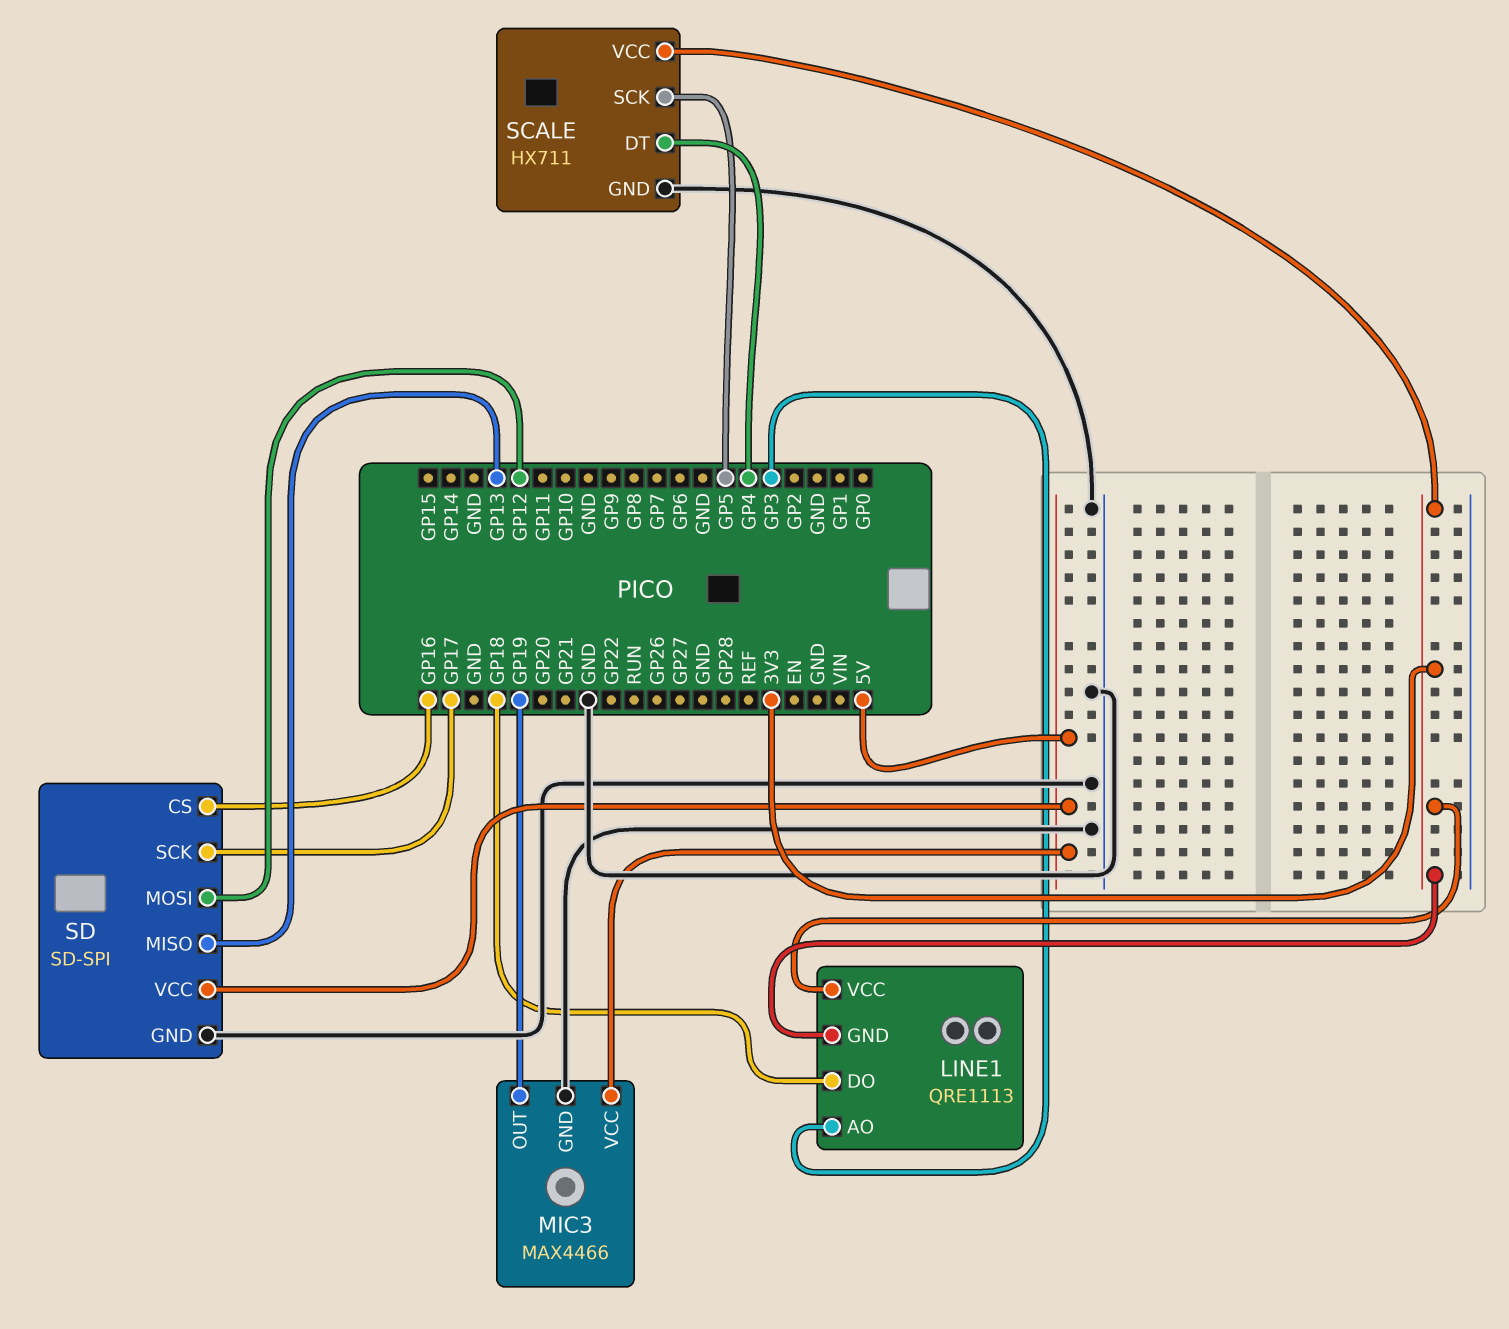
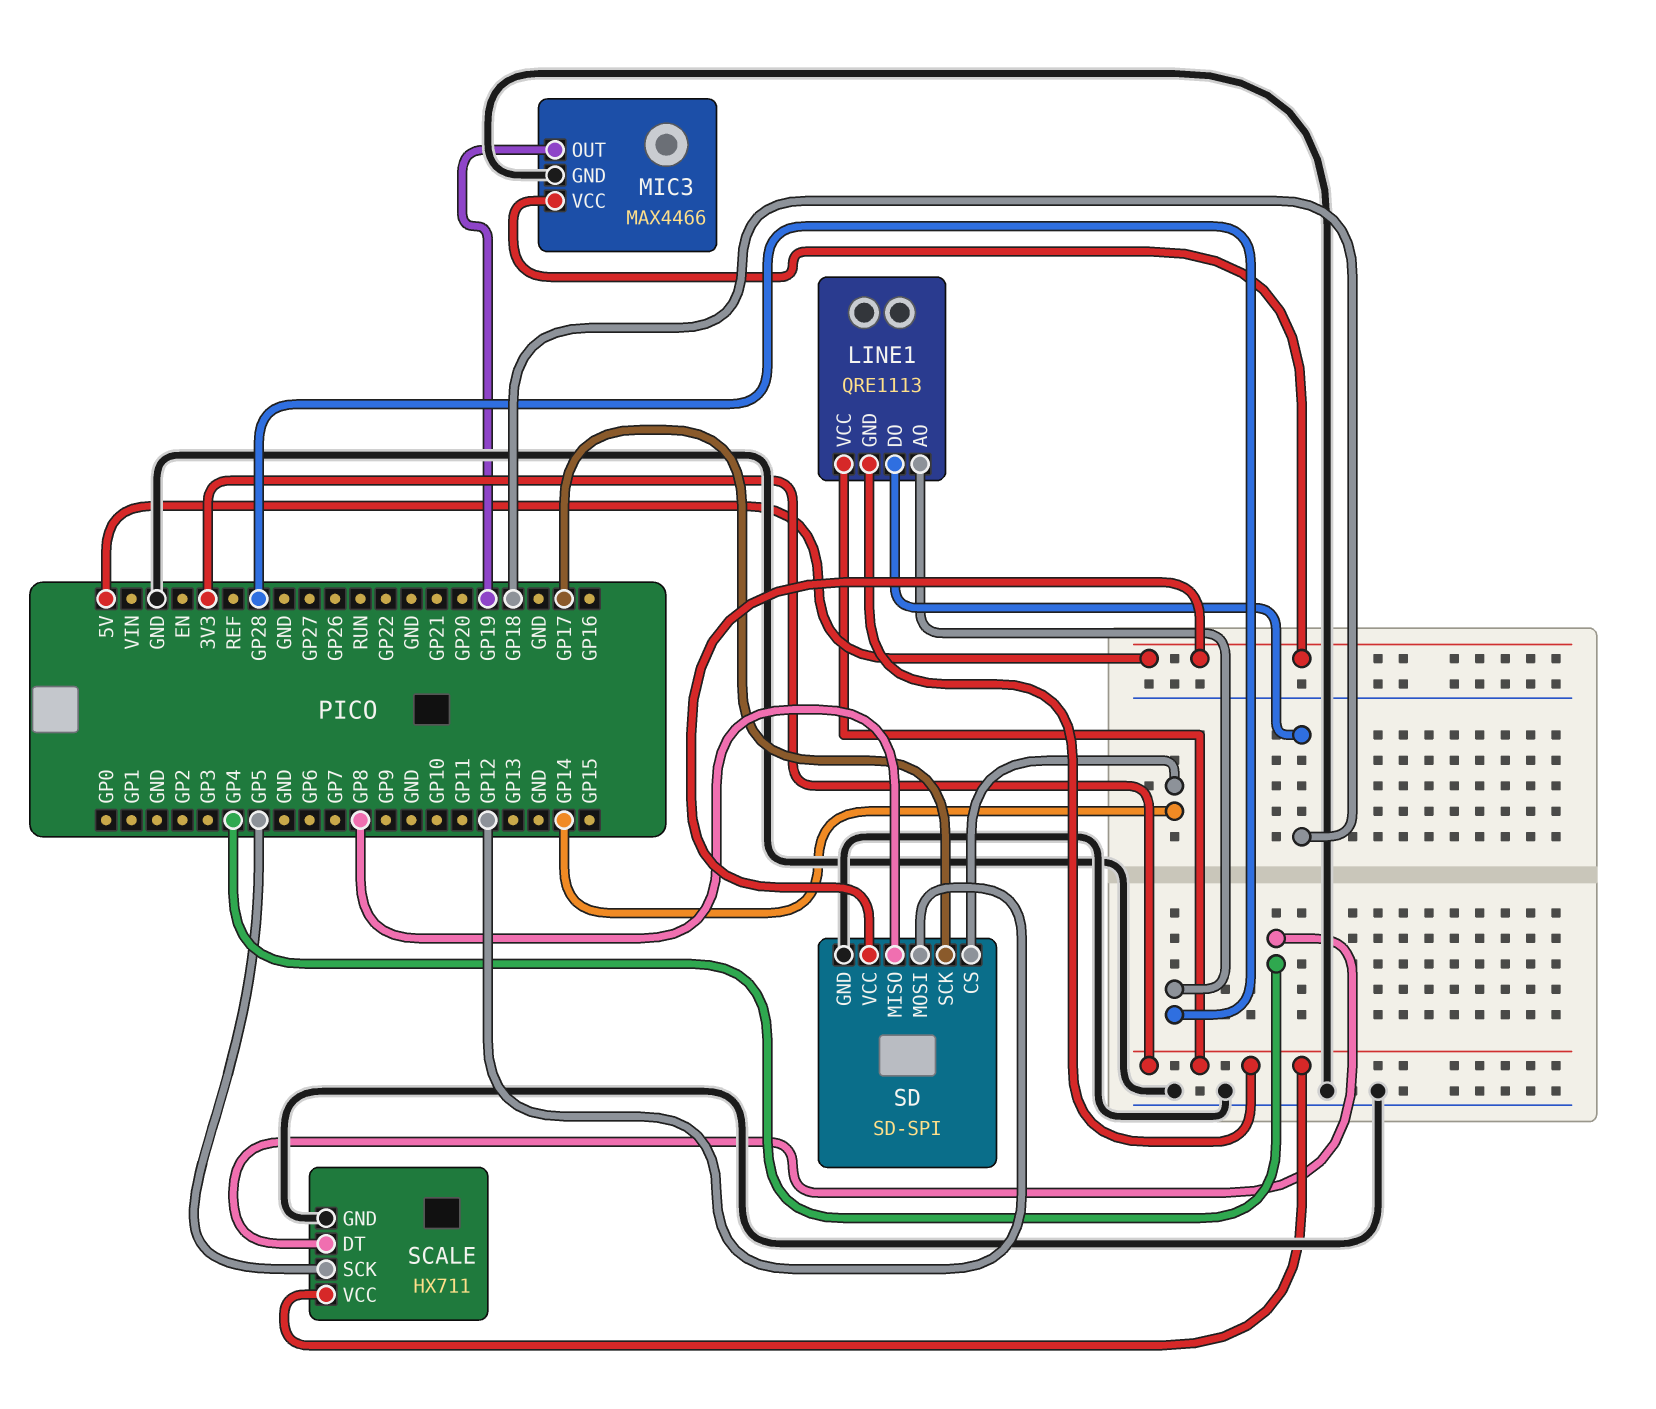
LINE1 pin AO: GP3 -> GP28
SD pin CS: GP16 -> GP14
SD pin MISO: GP13 -> GP8

